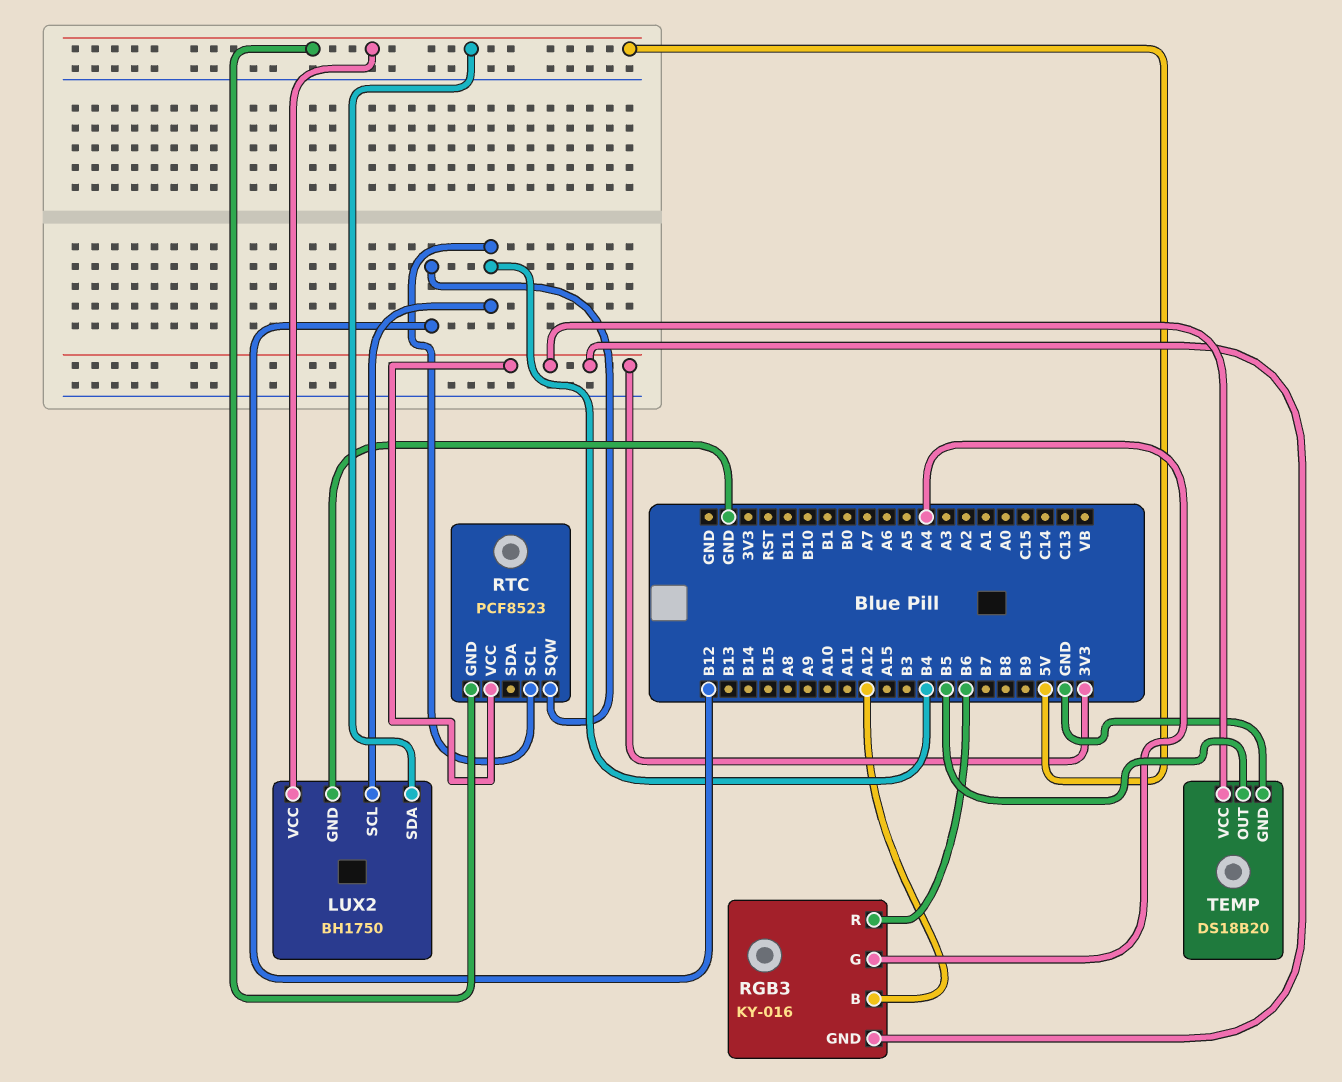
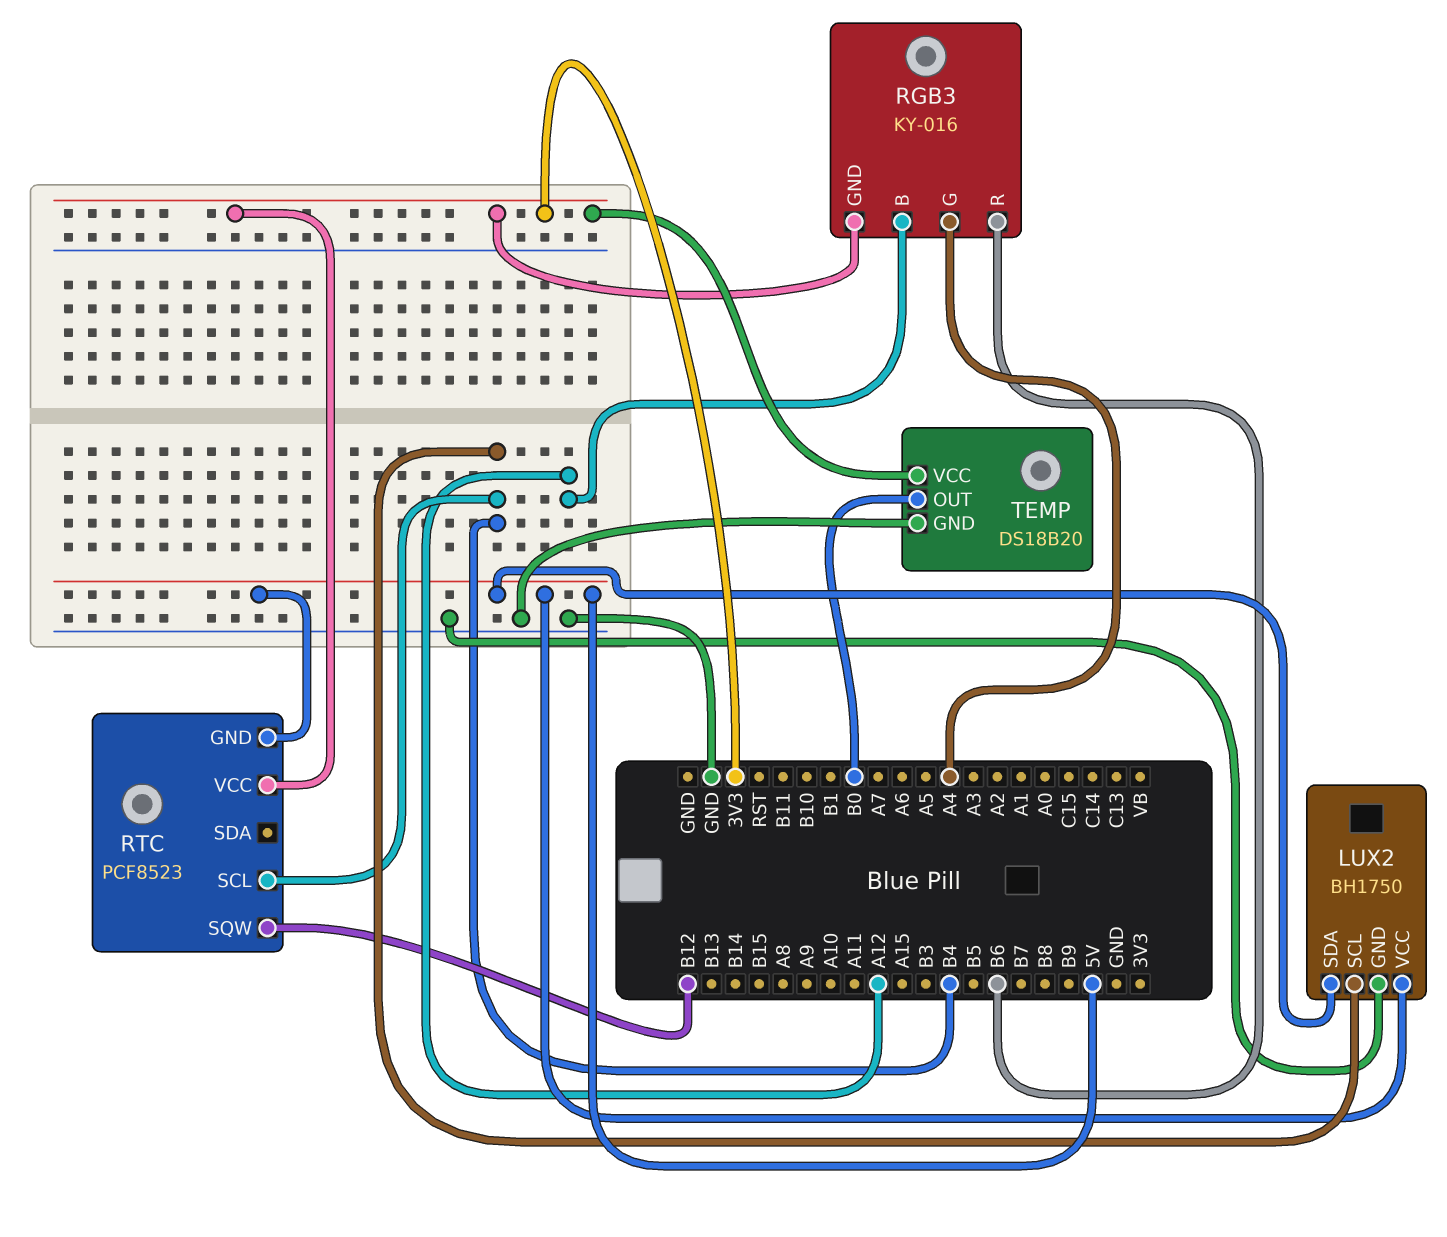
TEMP pin OUT: B5 -> B0

